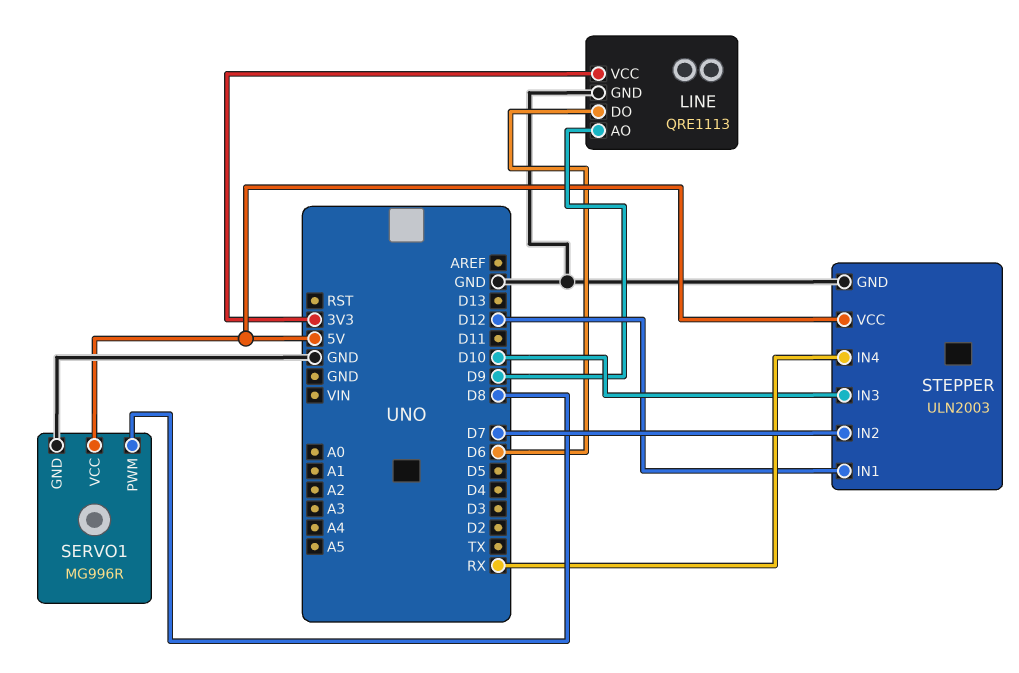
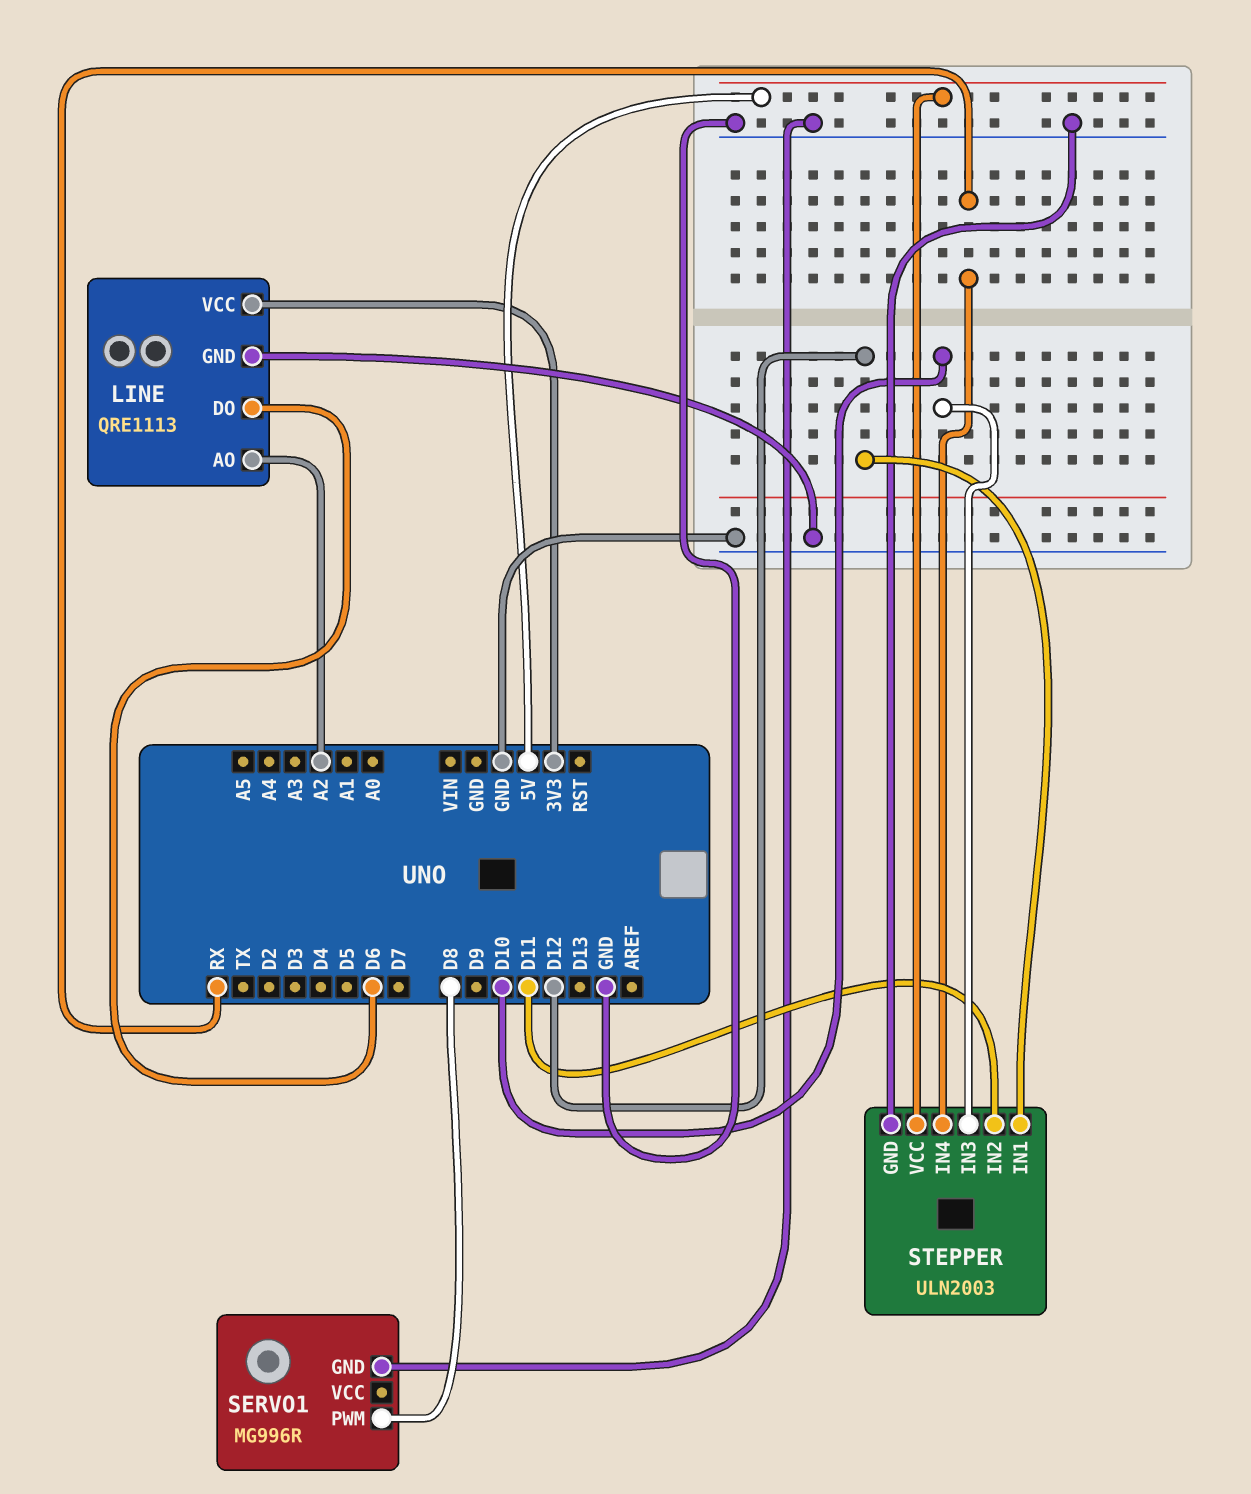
LINE pin AO: D9 -> A2
SERVO1 pin VCC: 5V -> none
STEPPER pin IN2: D7 -> D11

